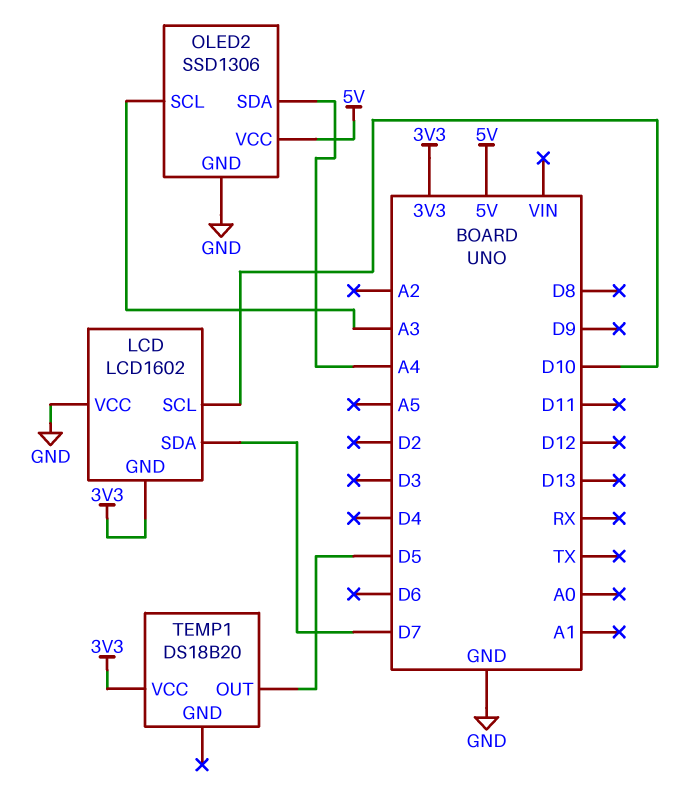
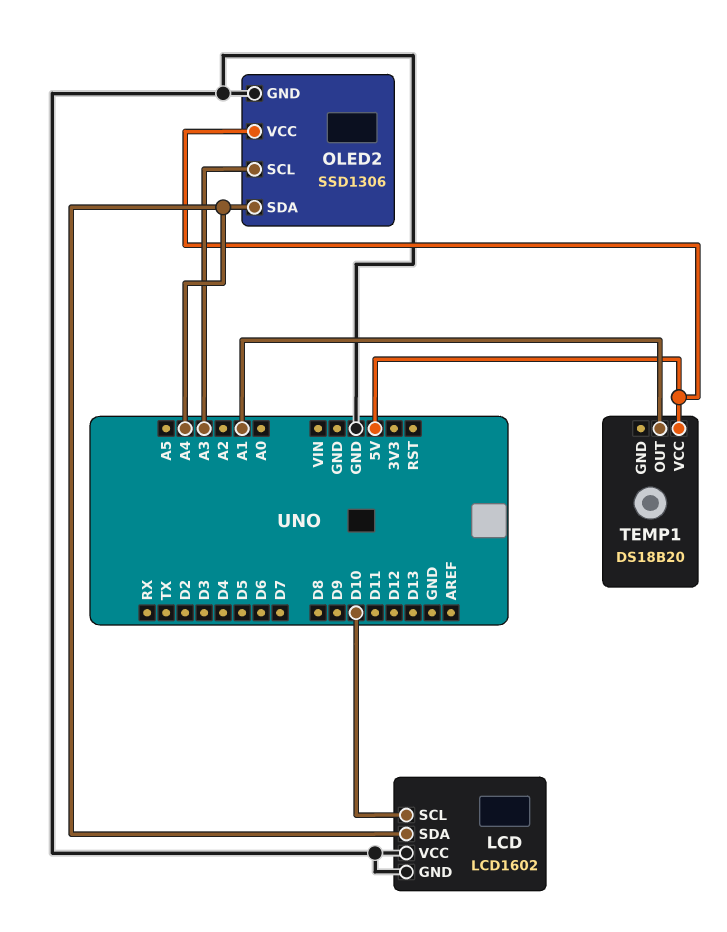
LCD pin GND: 3V3 -> GND
LCD pin SDA: D7 -> A4
TEMP1 pin OUT: D5 -> A1
TEMP1 pin VCC: 3V3 -> 5V

